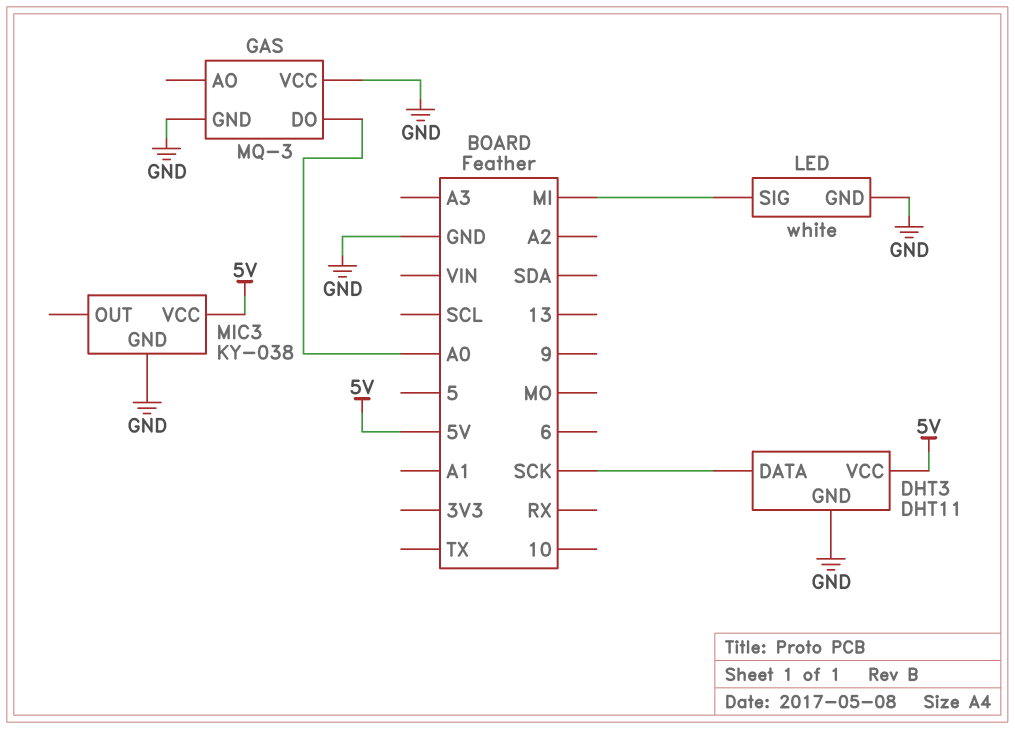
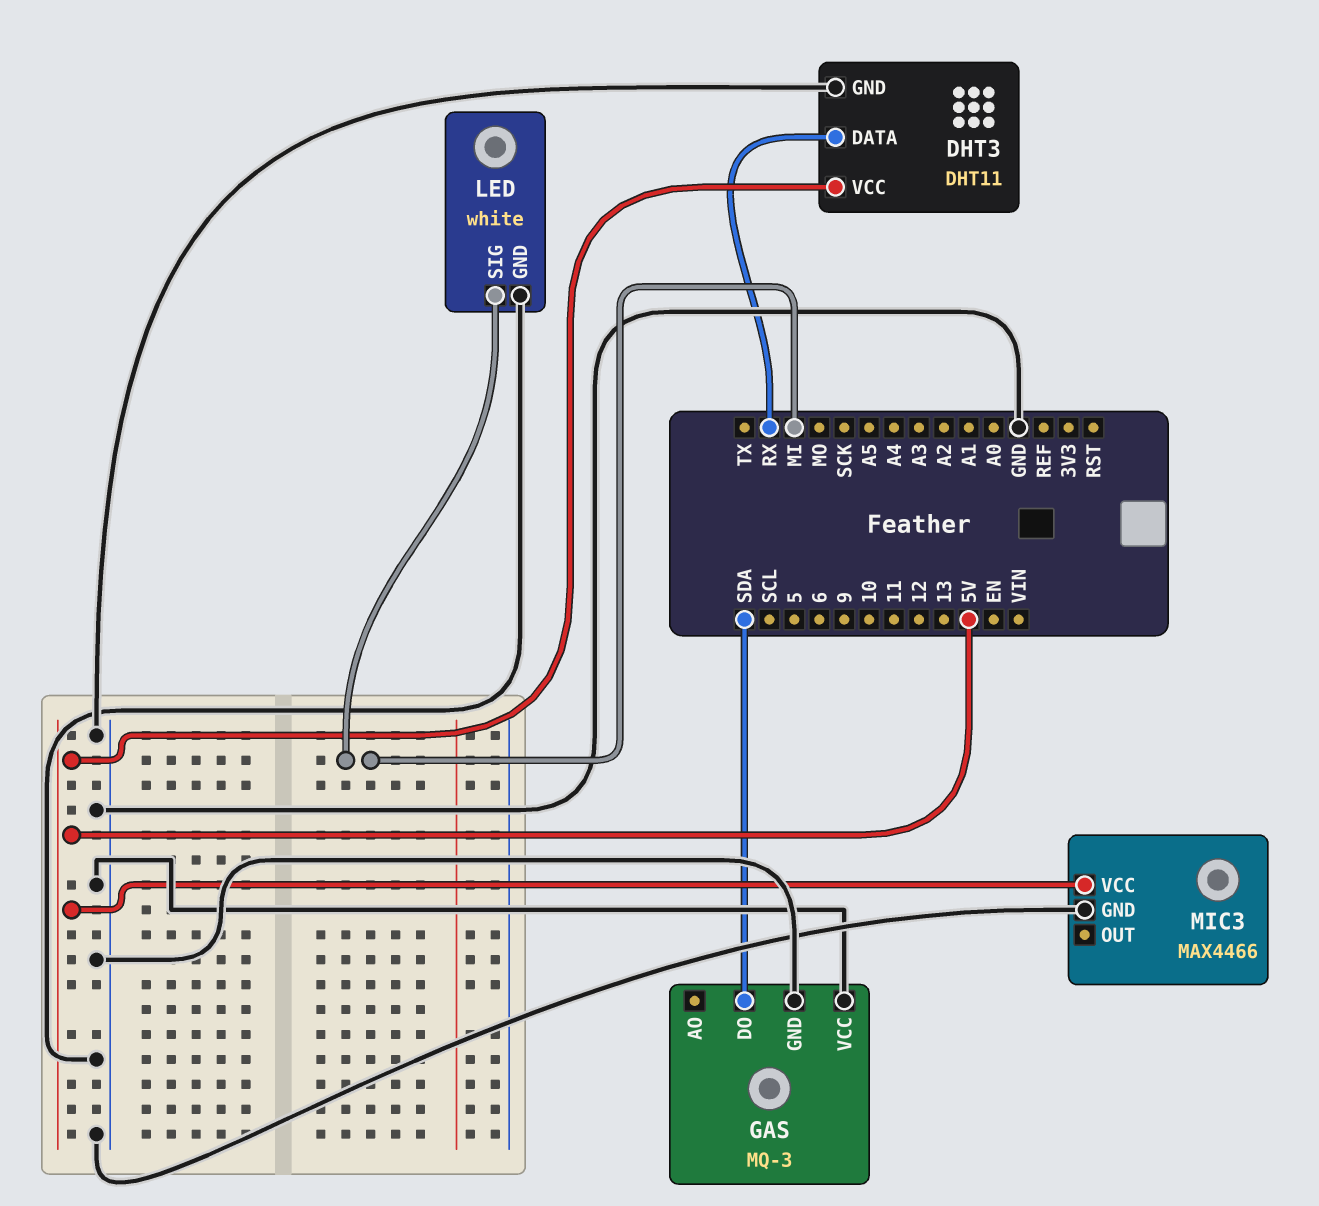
DHT3 pin DATA: SCK -> RX
GAS pin DO: A0 -> SDA
MIC3: KY-038 -> MAX4466

